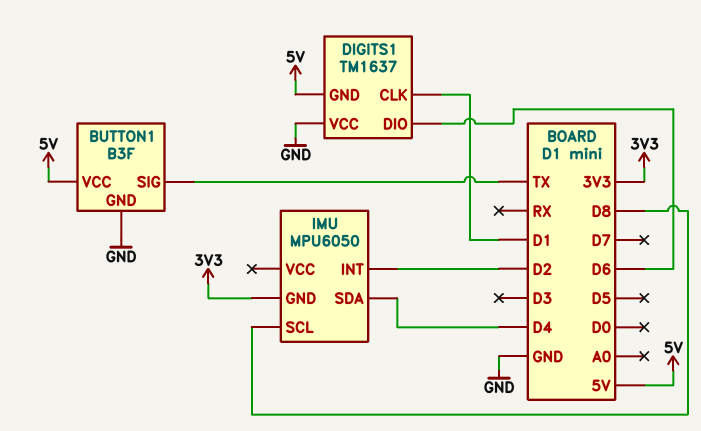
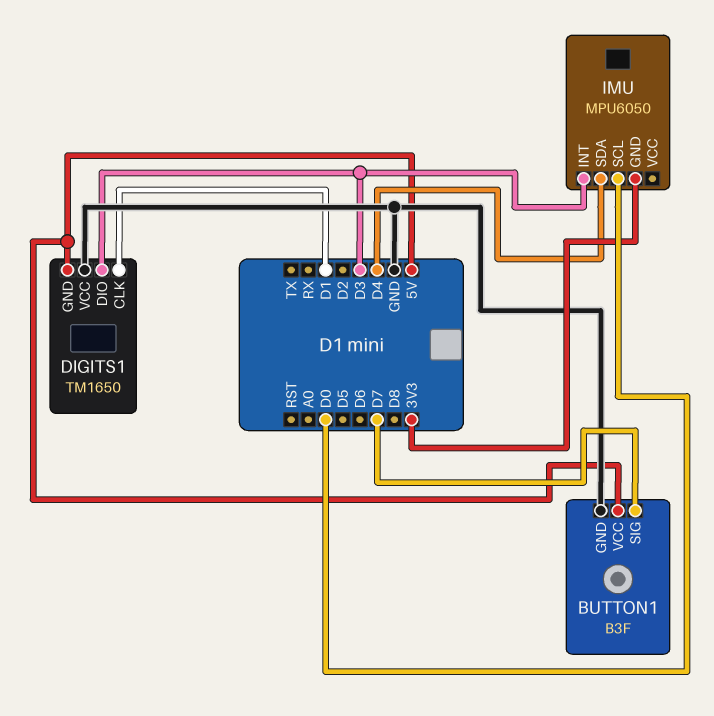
BUTTON1 pin SIG: TX -> D7
DIGITS1: TM1637 -> TM1650
DIGITS1 pin DIO: D6 -> D3
IMU pin INT: D2 -> D3
IMU pin SCL: D8 -> D0

